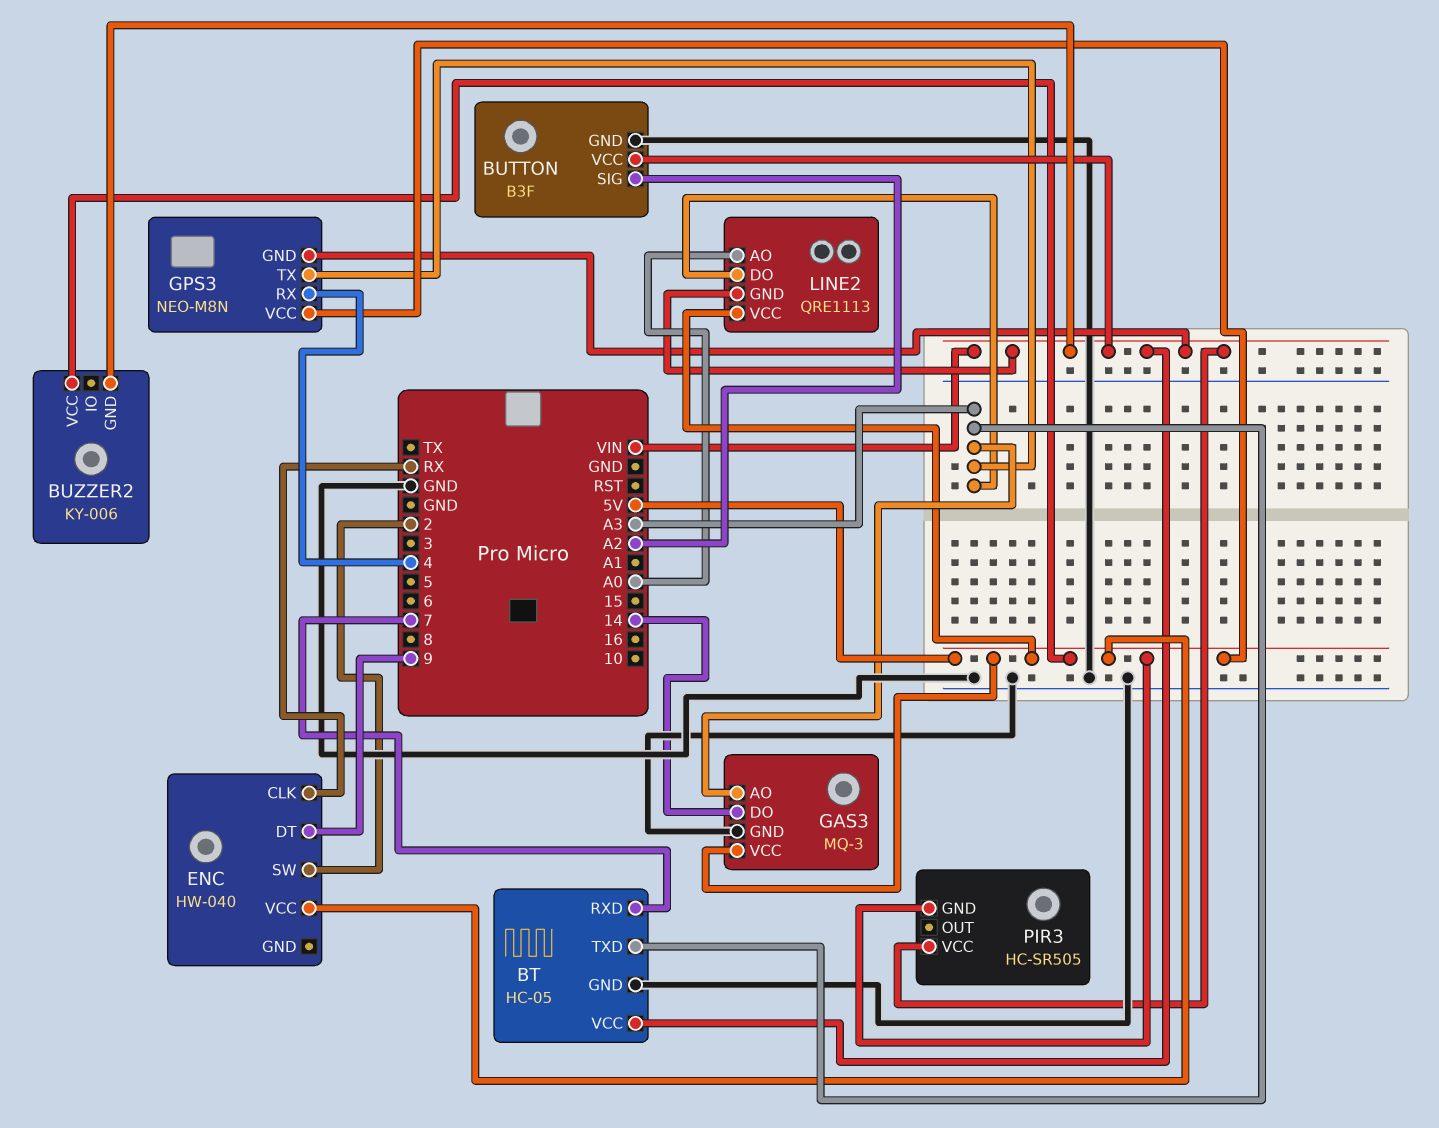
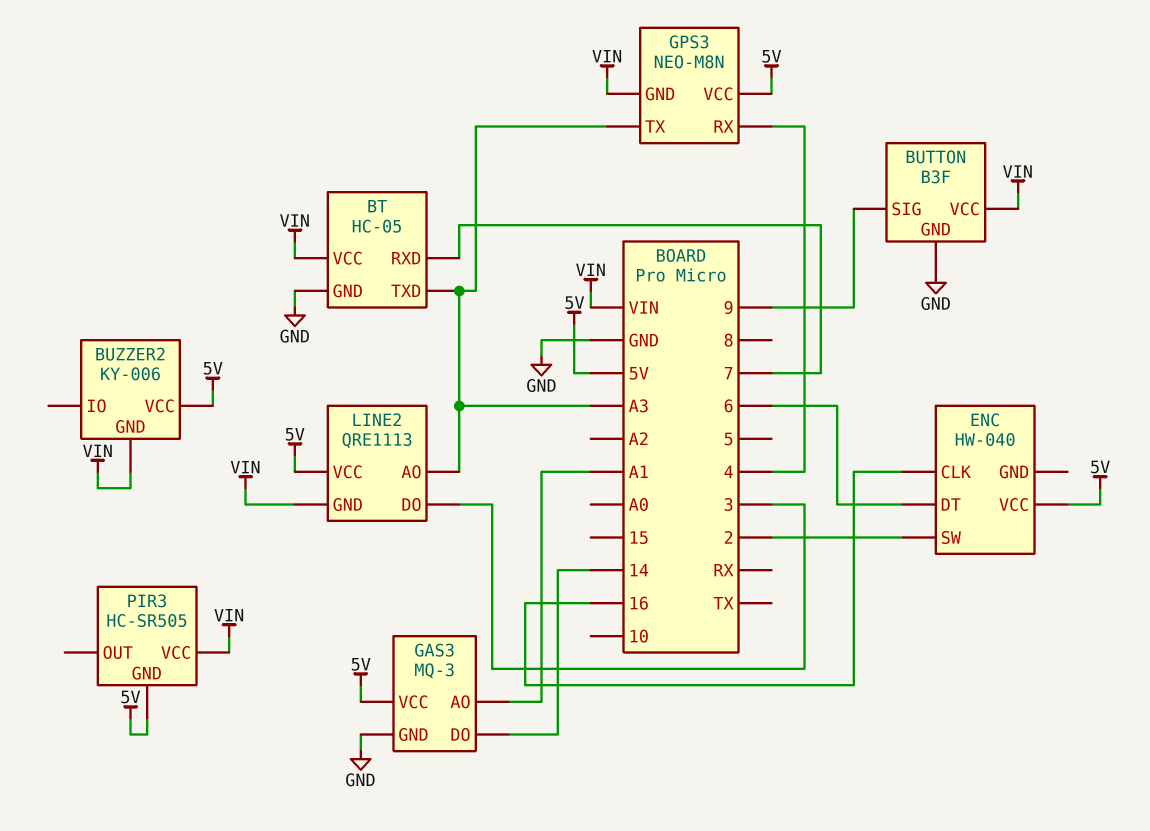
BUTTON pin SIG: A2 -> 9
ENC pin CLK: RX -> 16
ENC pin DT: 9 -> 6
GAS3 pin AO: A3 -> A1
LINE2 pin AO: A0 -> A3
LINE2 pin DO: A3 -> 3

